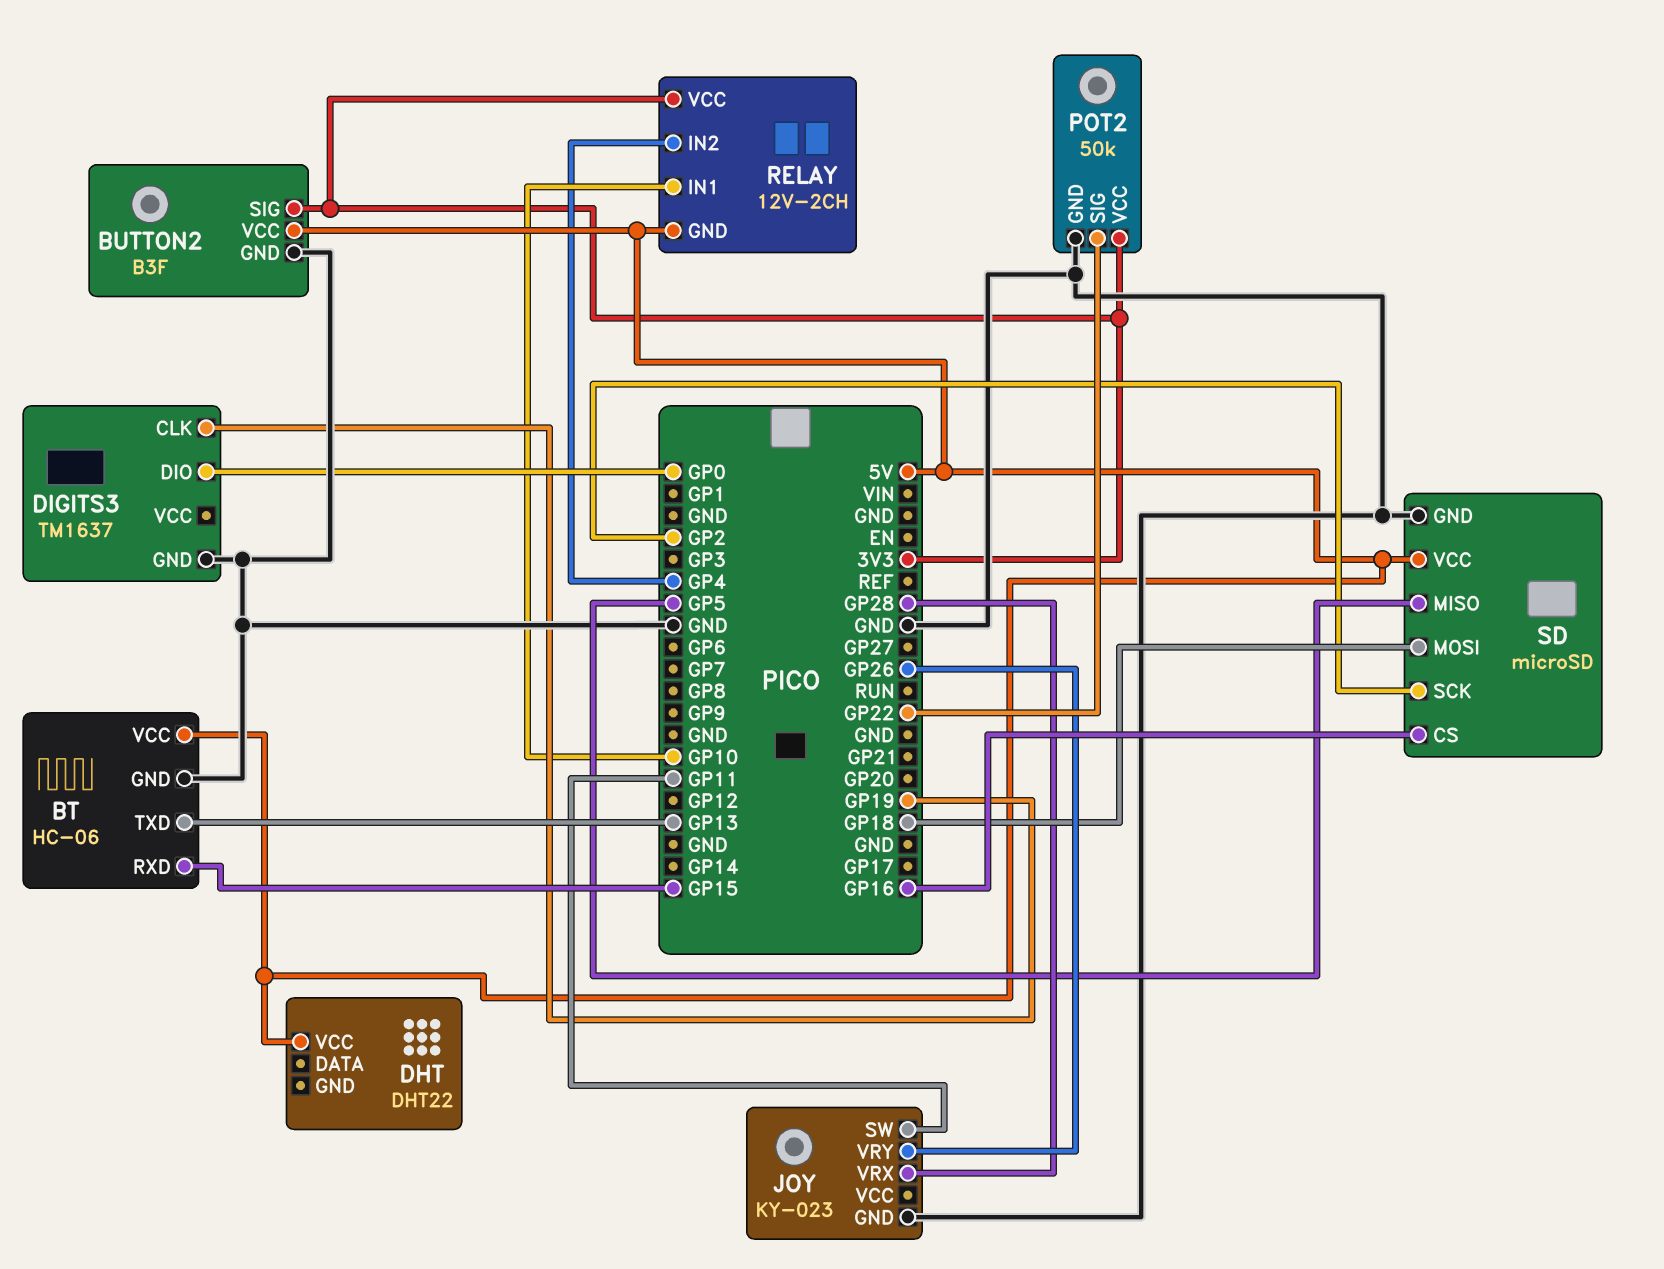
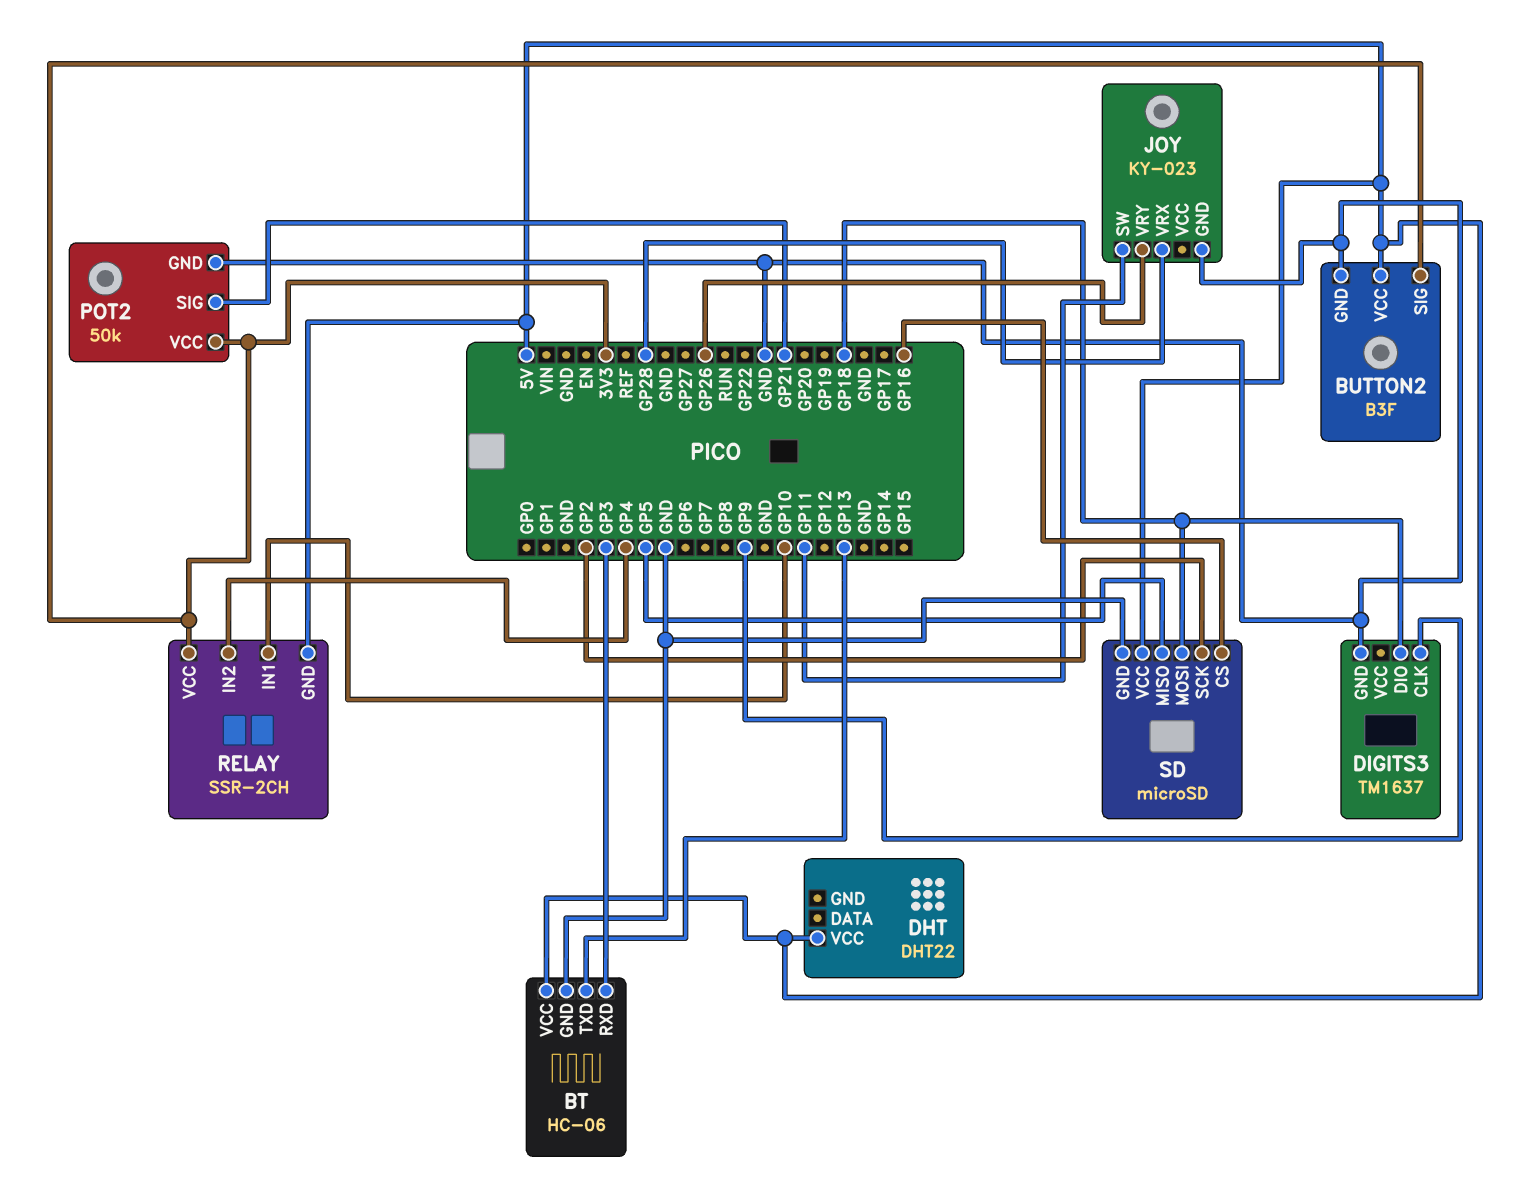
BT pin RXD: GP15 -> GP3
DIGITS3 pin CLK: GP19 -> GP9
DIGITS3 pin DIO: GP0 -> GP18
POT2 pin SIG: GP22 -> GP21
RELAY: 12V-2CH -> SSR-2CH

